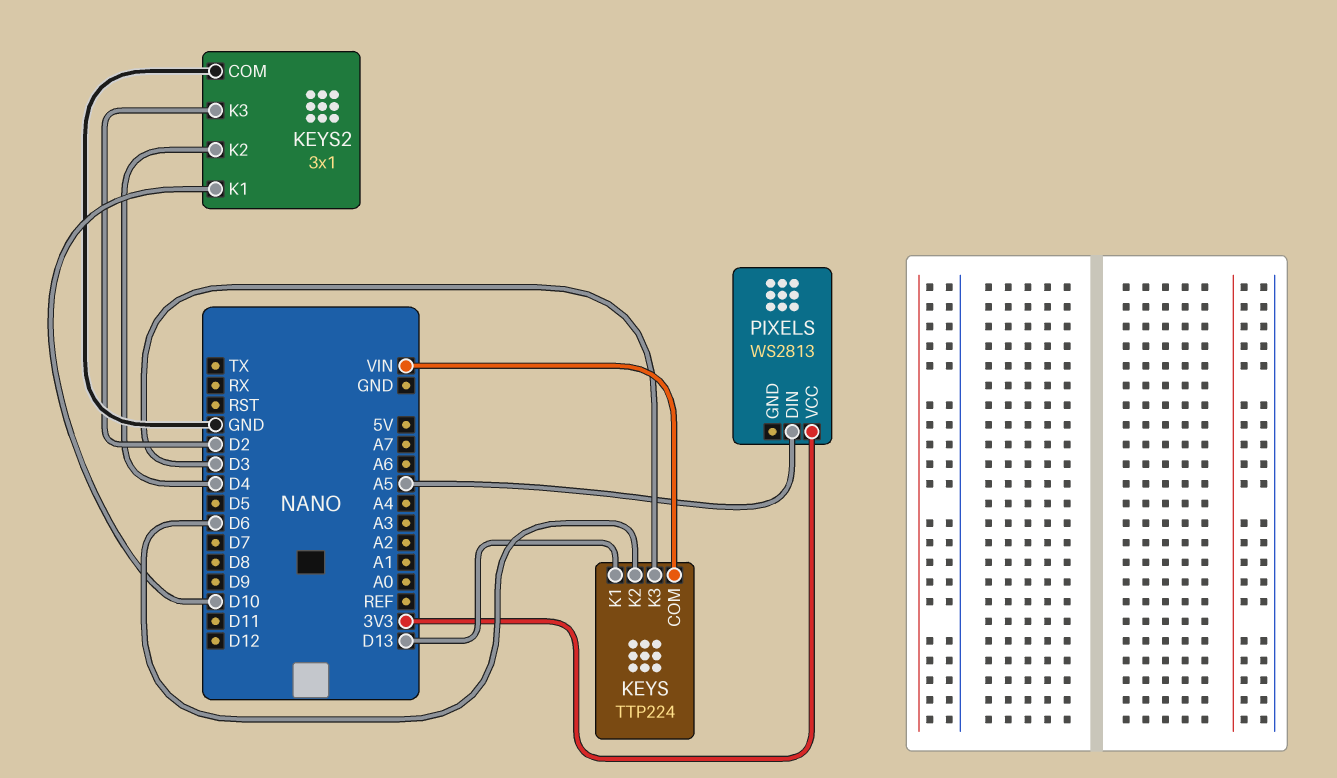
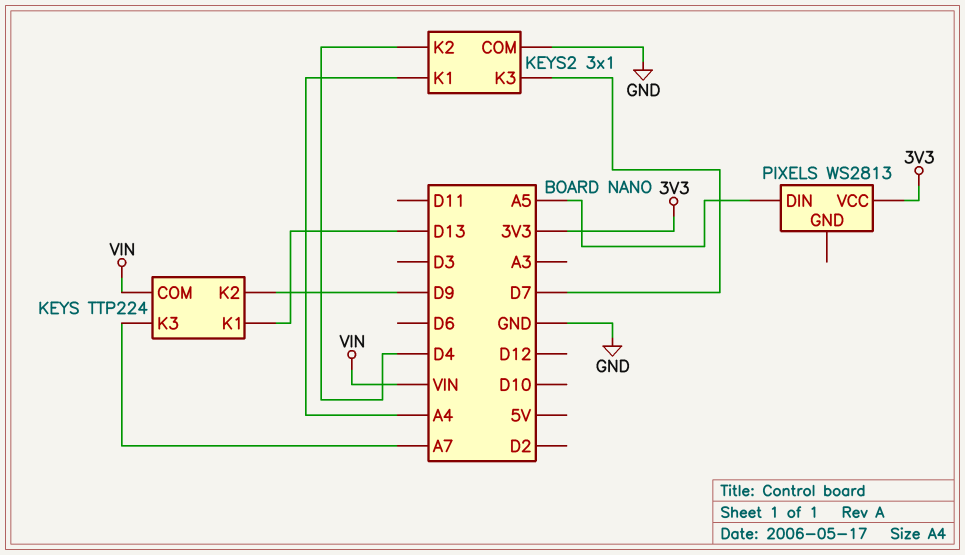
KEYS pin K2: D6 -> D9
KEYS pin K3: D3 -> A7
KEYS2 pin K1: D10 -> A4
KEYS2 pin K3: D2 -> D7

